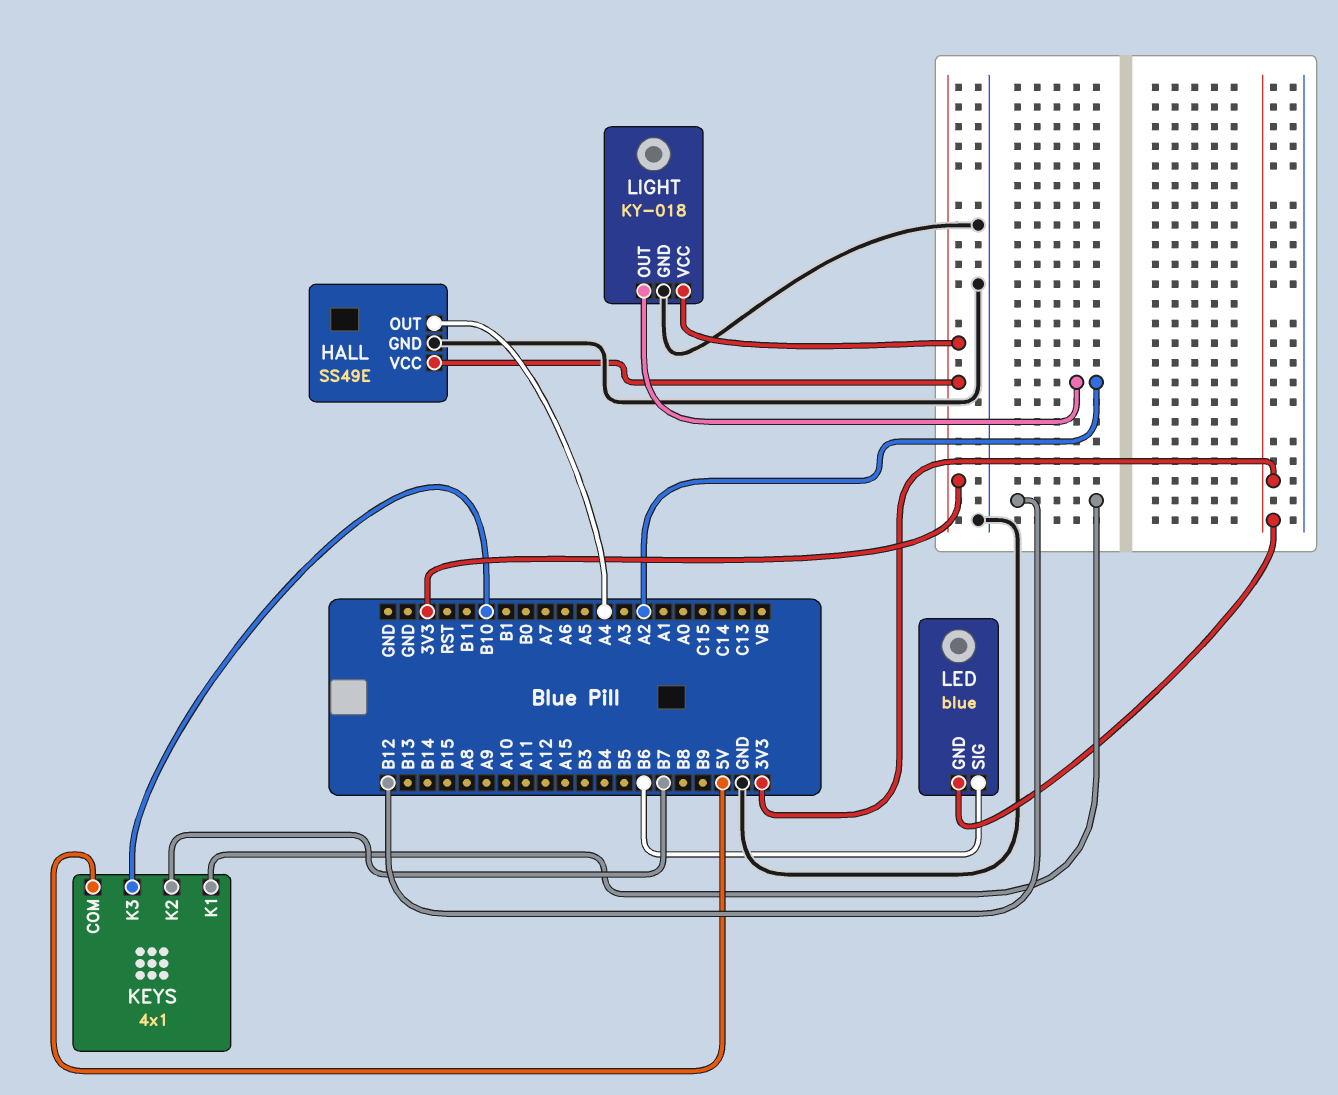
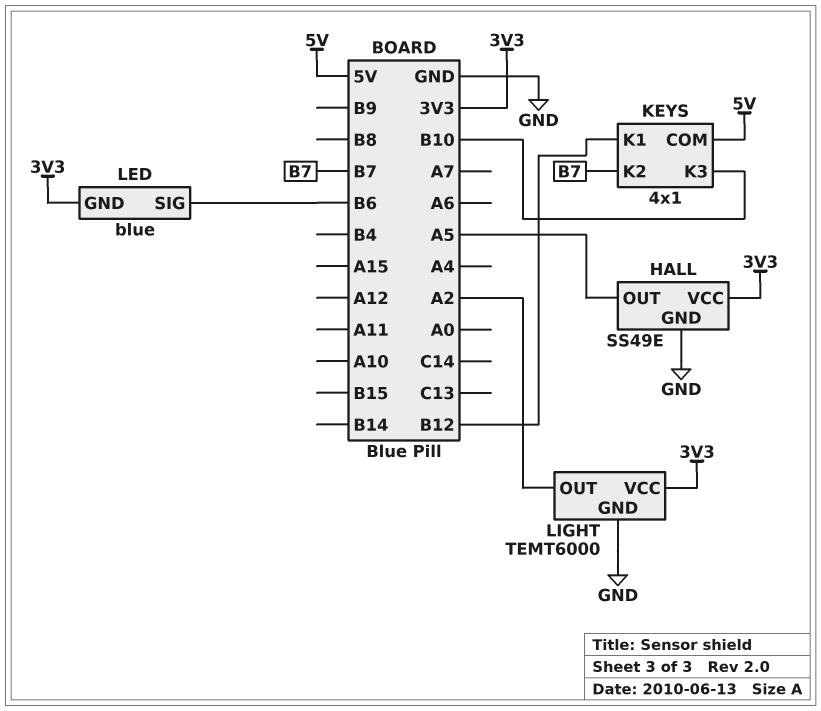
HALL pin OUT: A4 -> A5
LIGHT: KY-018 -> TEMT6000

